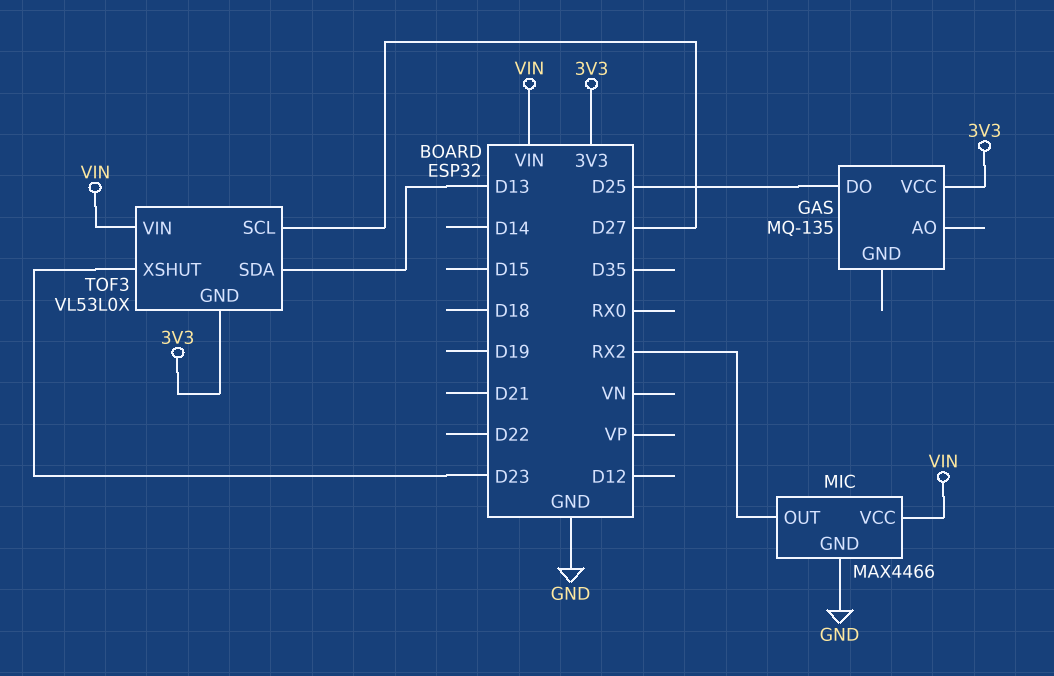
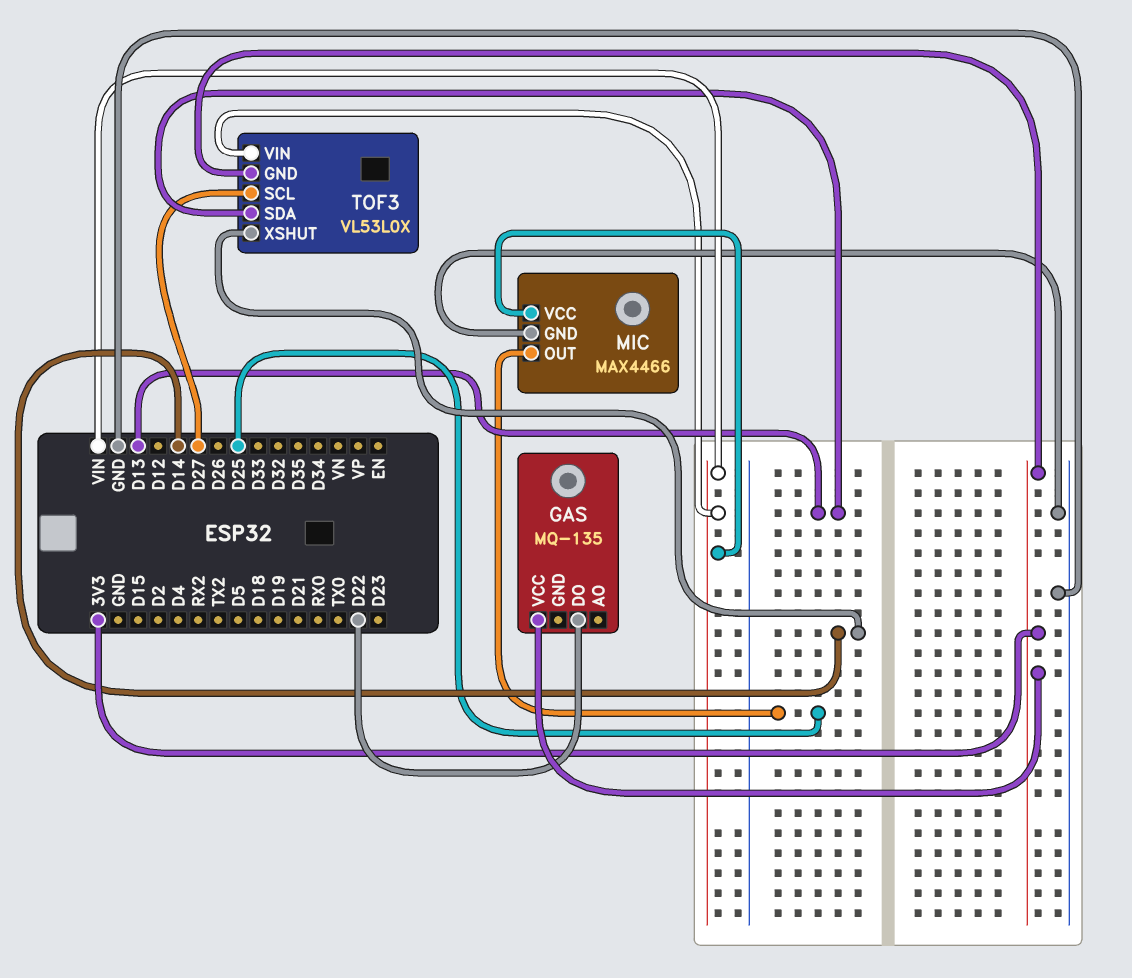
GAS pin DO: D25 -> D22
MIC pin OUT: RX2 -> D25
TOF3 pin XSHUT: D23 -> D14

